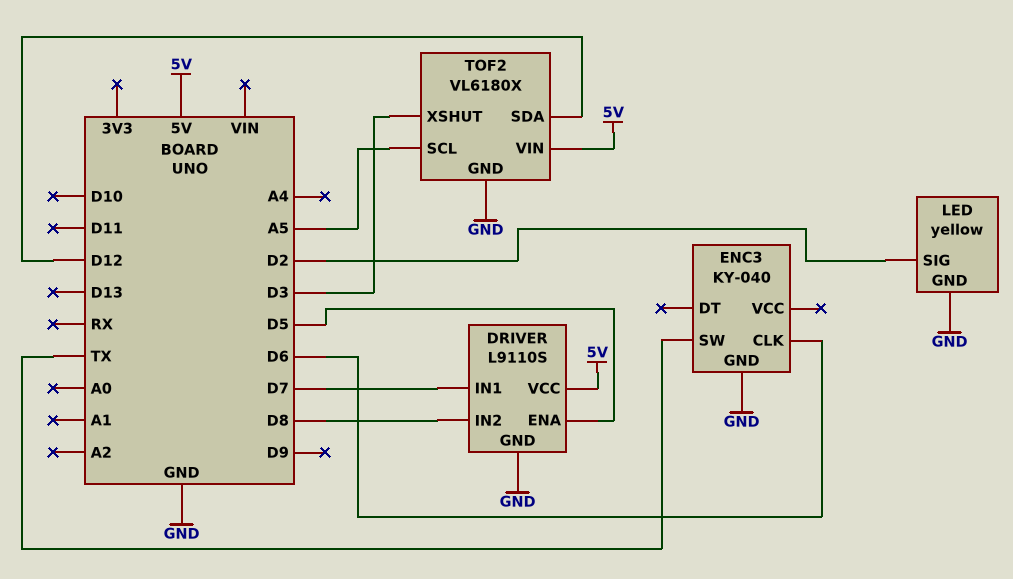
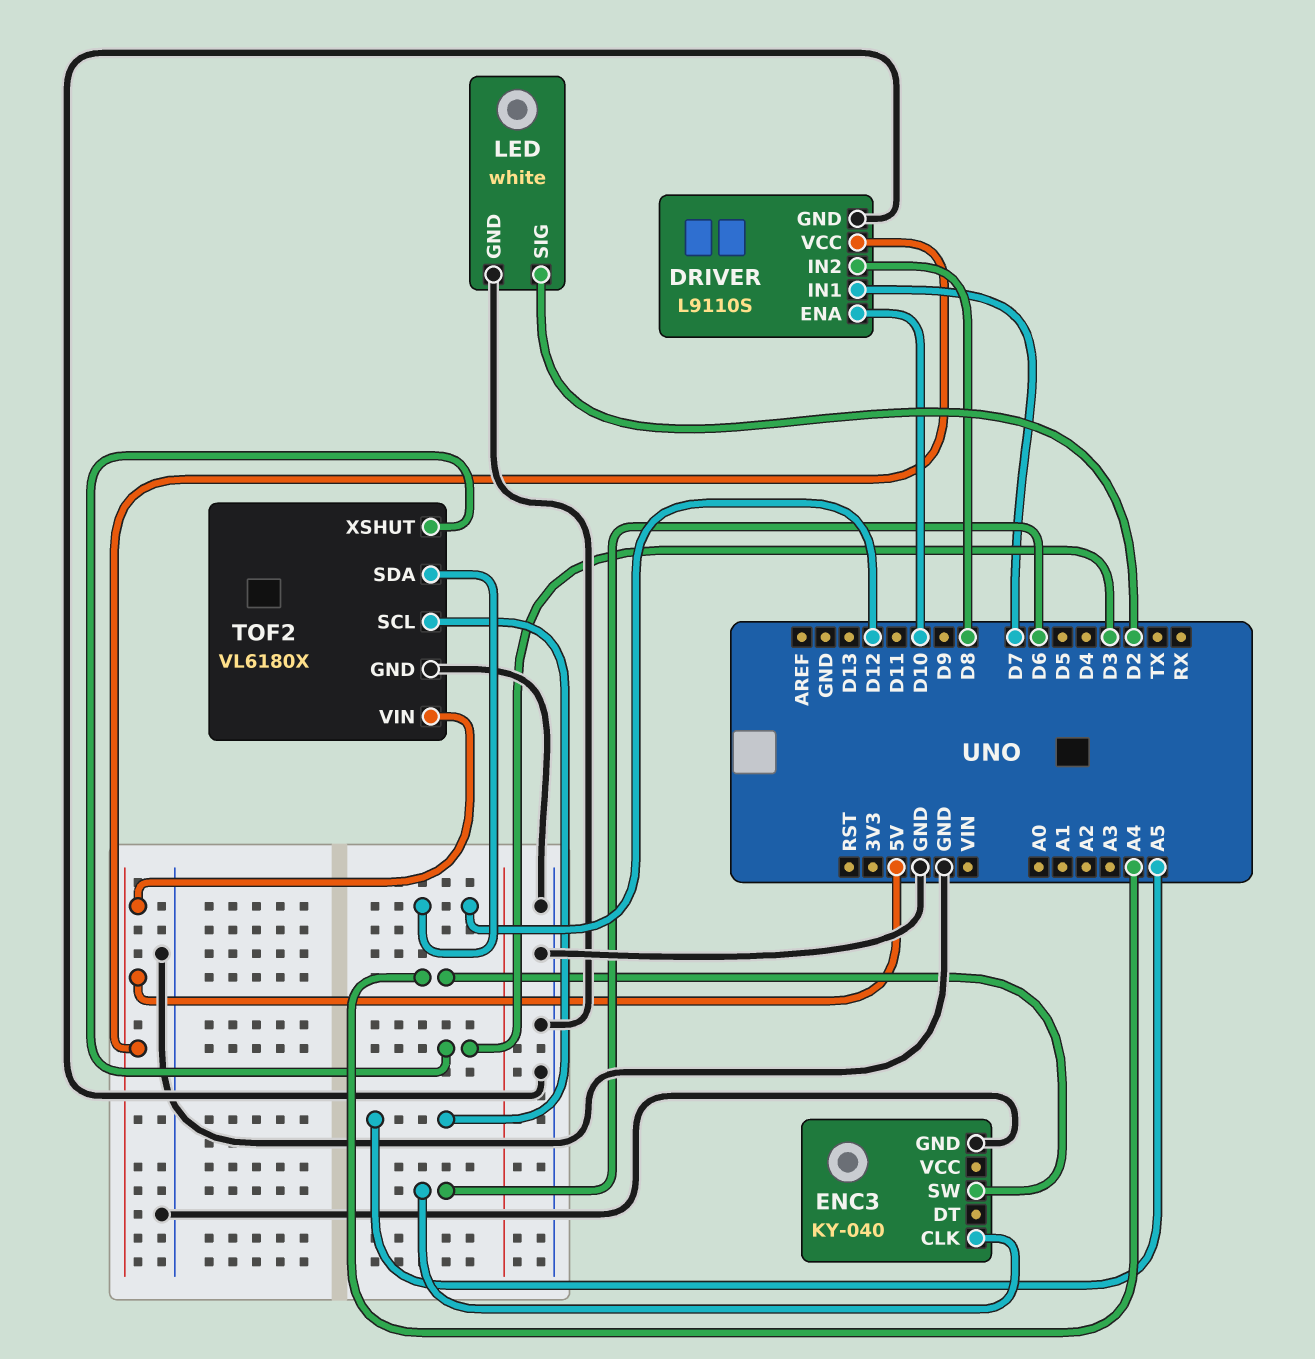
DRIVER pin ENA: D5 -> D10
ENC3 pin SW: TX -> A4
LED: yellow -> white

